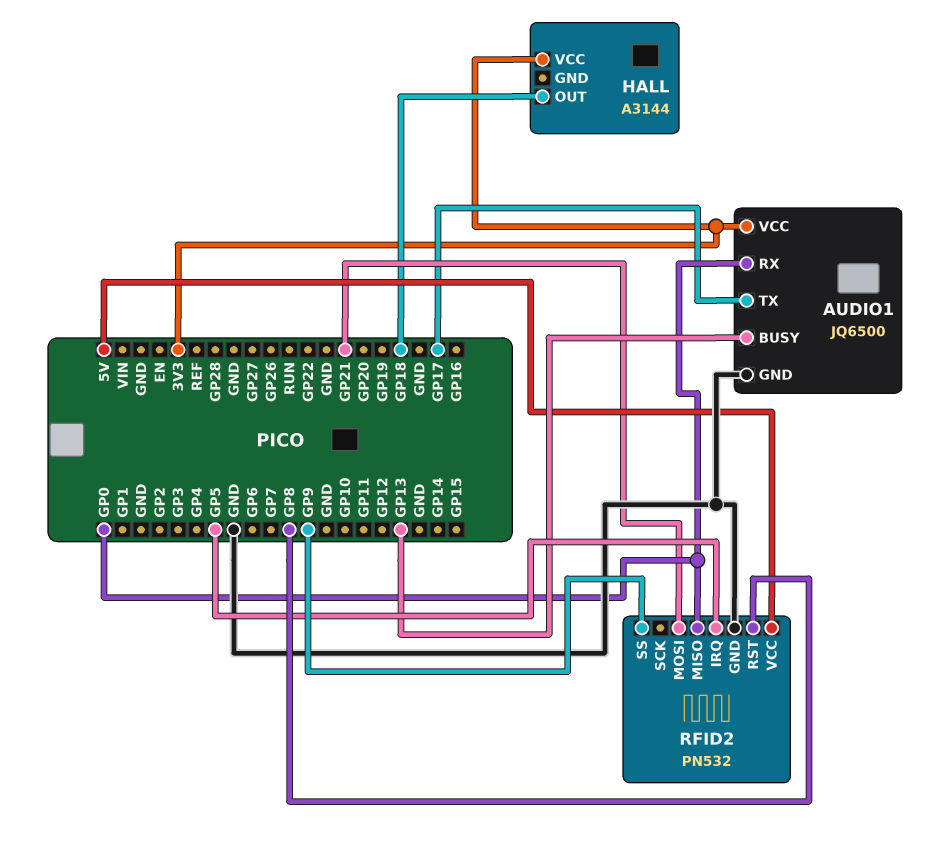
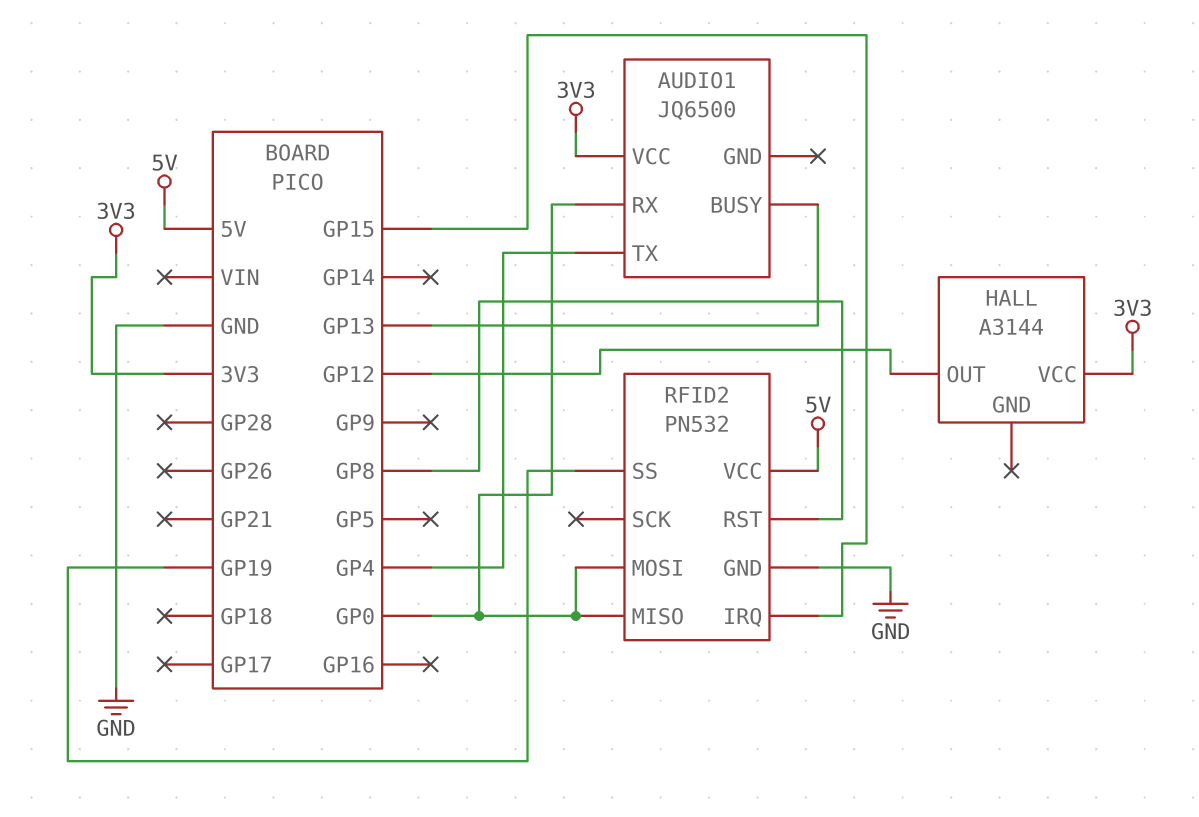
AUDIO1 pin GND: GND -> none
AUDIO1 pin TX: GP17 -> GP4
HALL pin OUT: GP18 -> GP12
RFID2 pin IRQ: GP5 -> GP15
RFID2 pin MOSI: GP21 -> GP0
RFID2 pin SS: GP9 -> GP19

